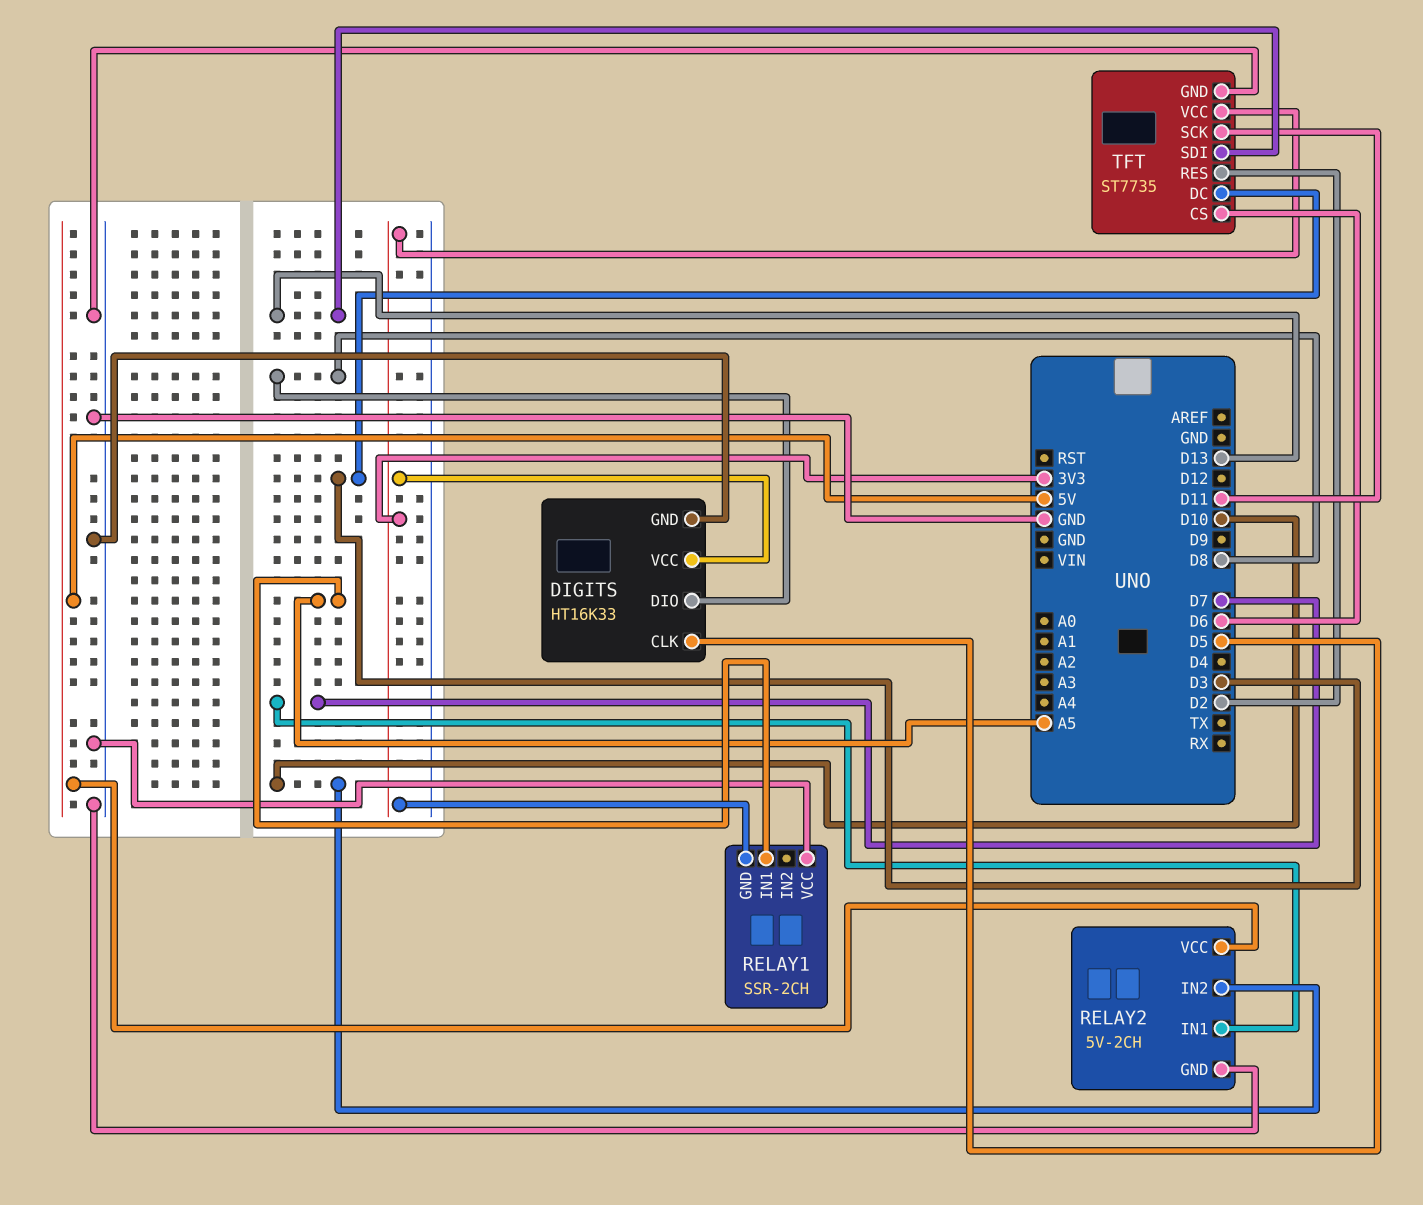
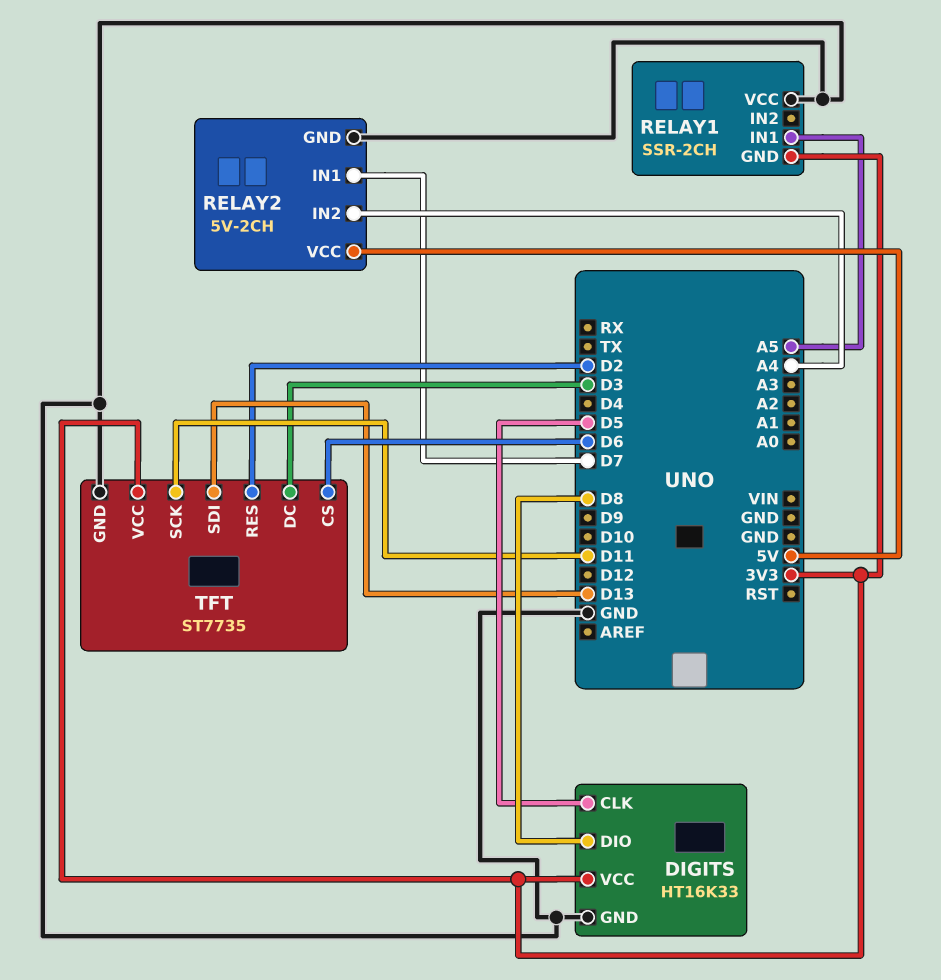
RELAY2 pin IN2: D10 -> A4

